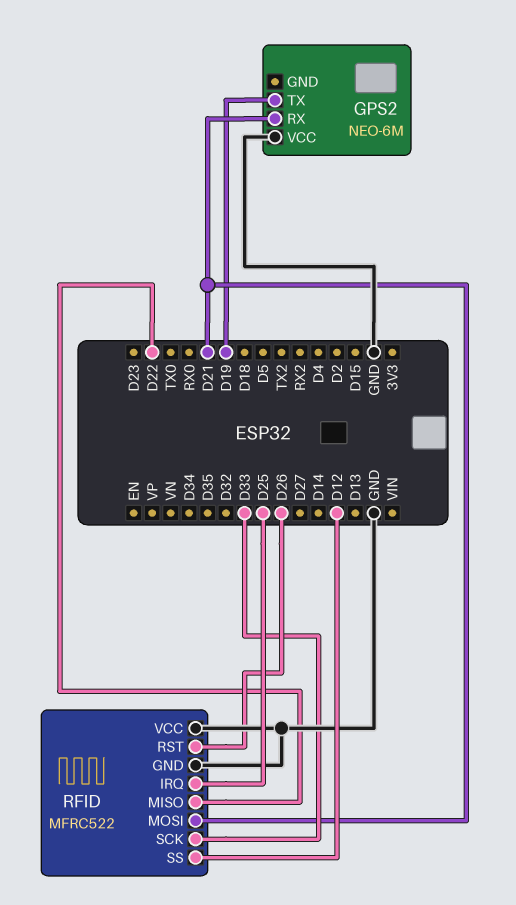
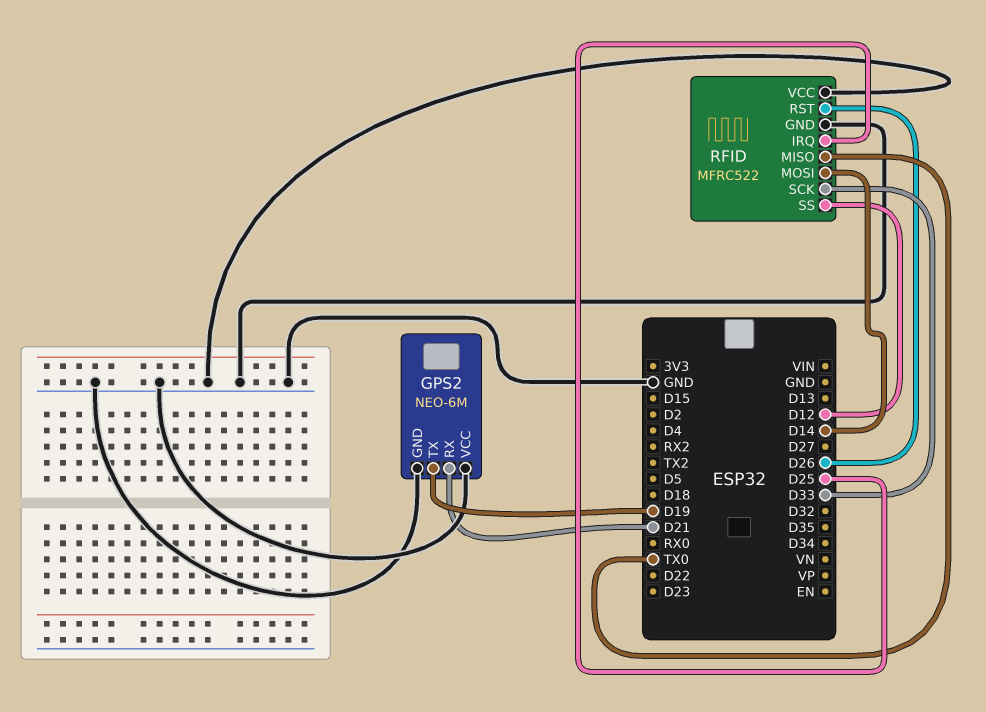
GPS2 pin GND: none -> GND
RFID pin MISO: D22 -> TX0
RFID pin MOSI: D21 -> D14

